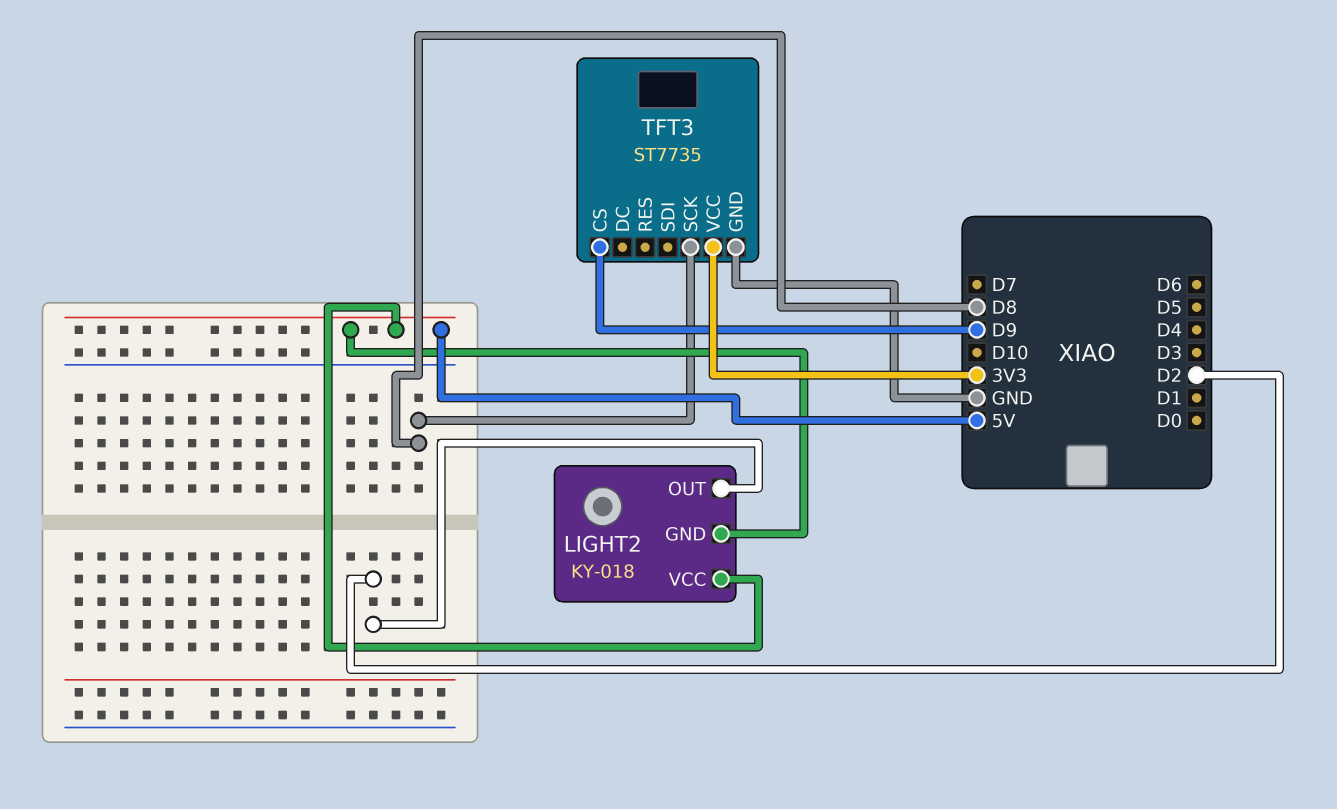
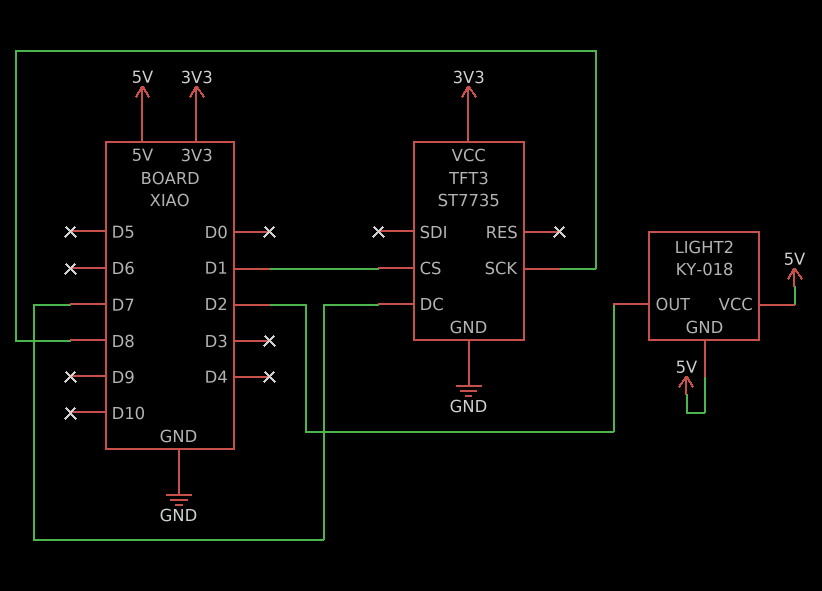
TFT3 pin CS: D9 -> D1
TFT3 pin DC: none -> D7

